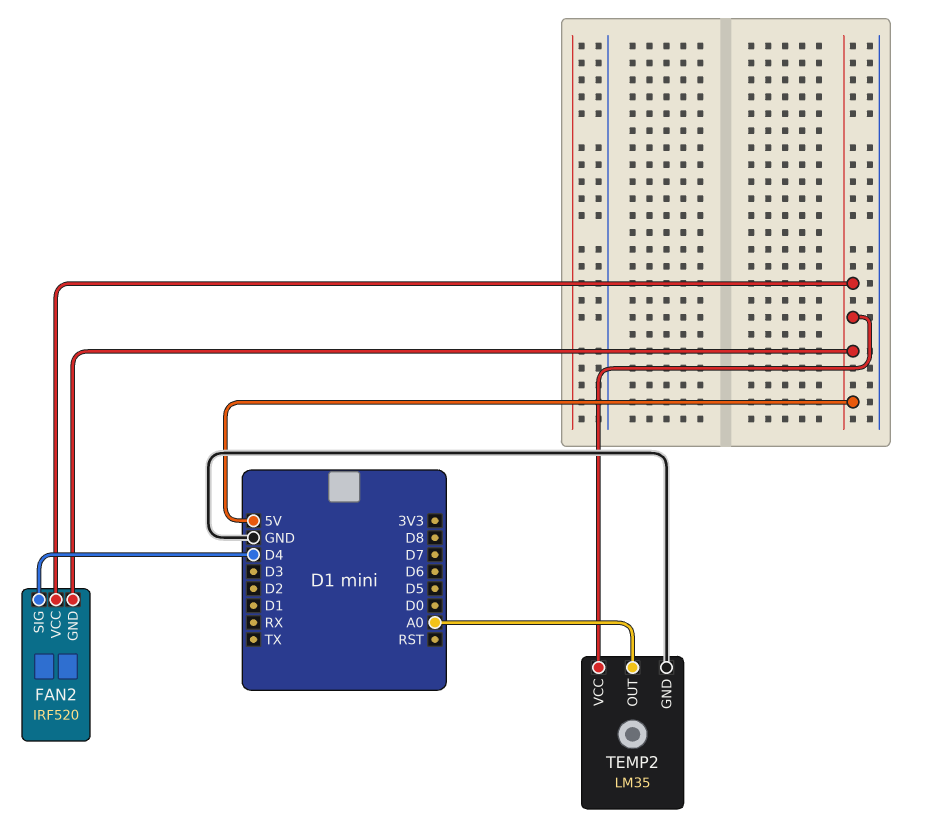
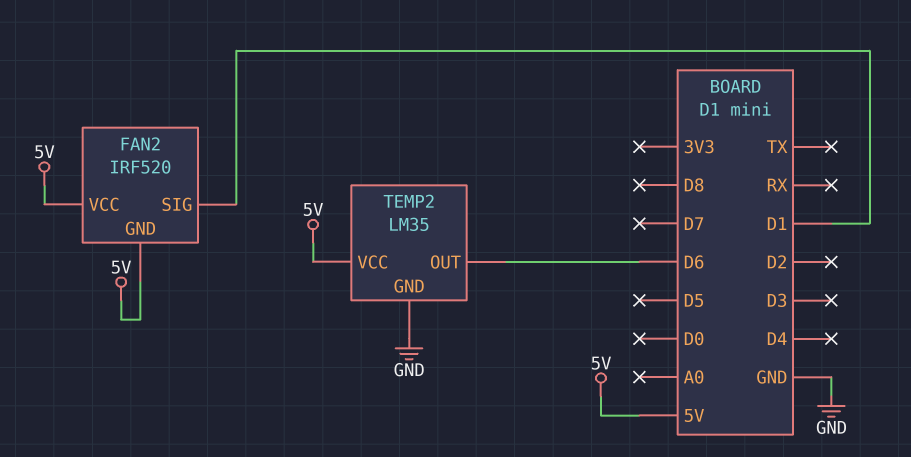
FAN2 pin SIG: D4 -> D1
TEMP2 pin OUT: A0 -> D6

